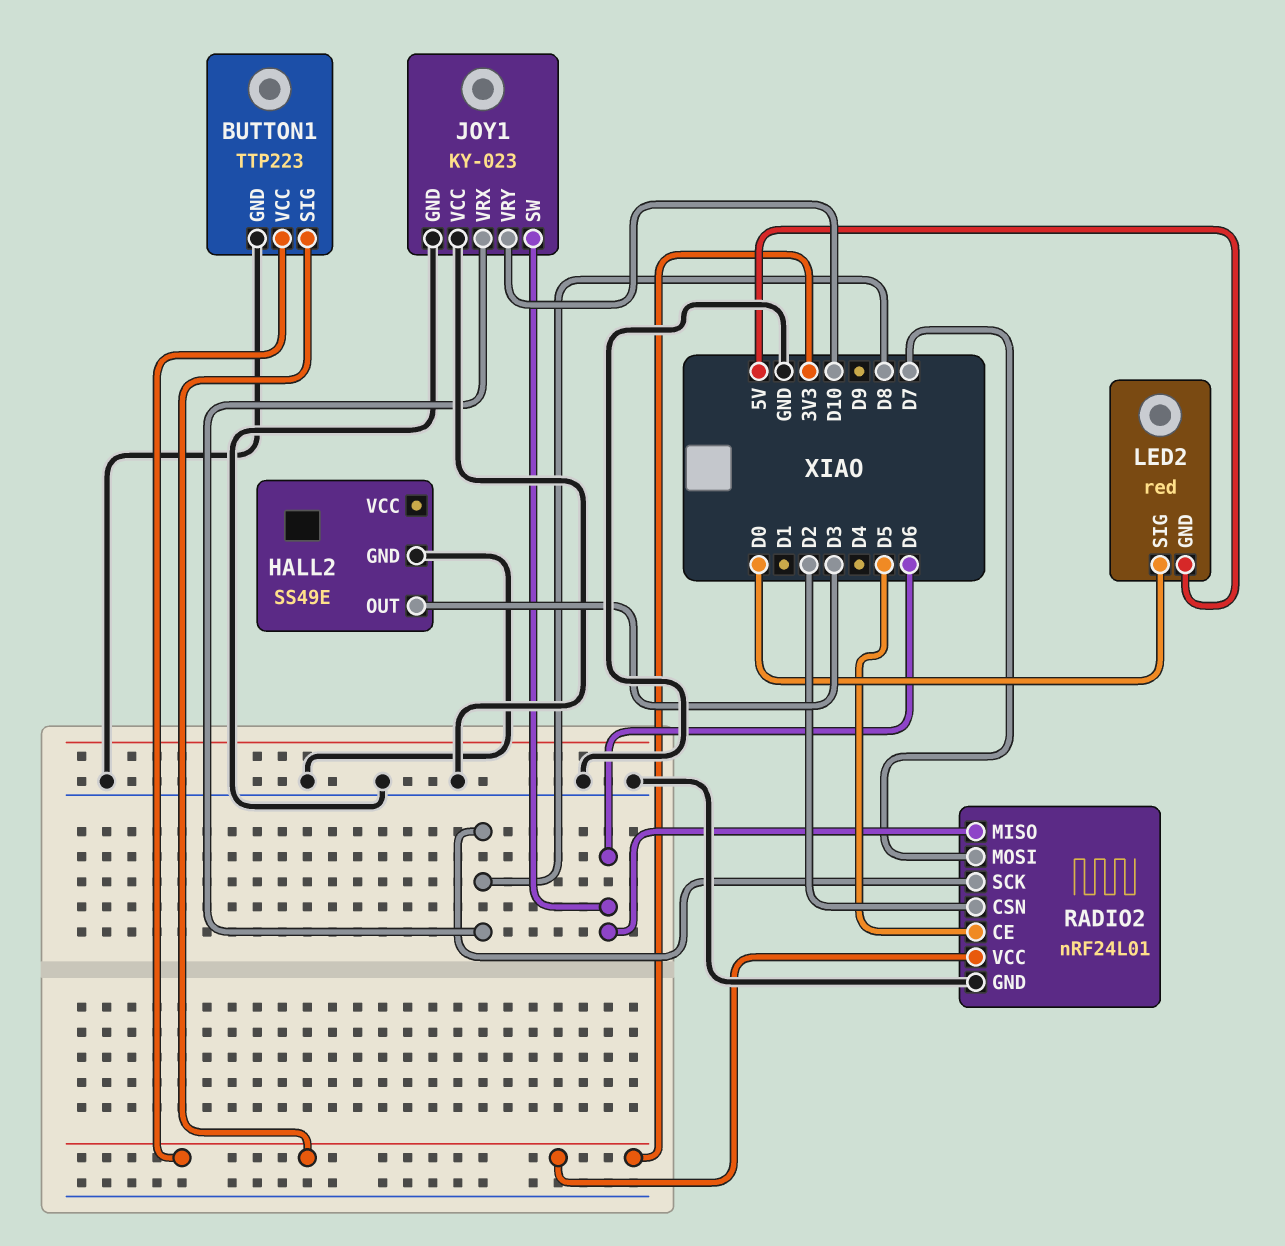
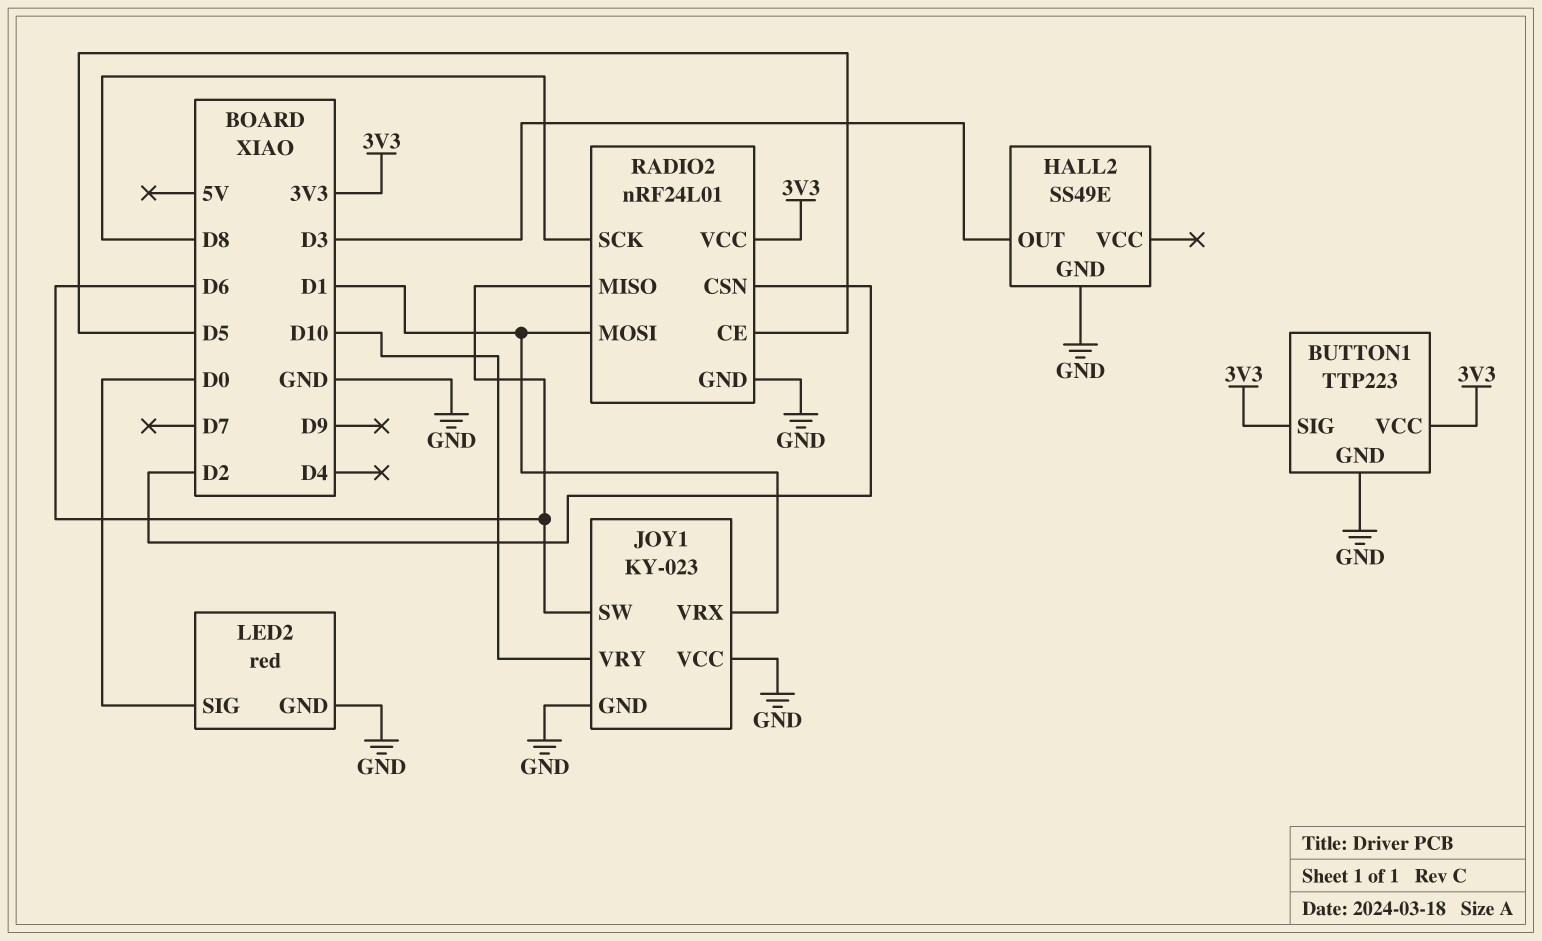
JOY1 pin VRX: D8 -> D1
LED2 pin GND: 5V -> GND
RADIO2 pin MOSI: D7 -> D1

